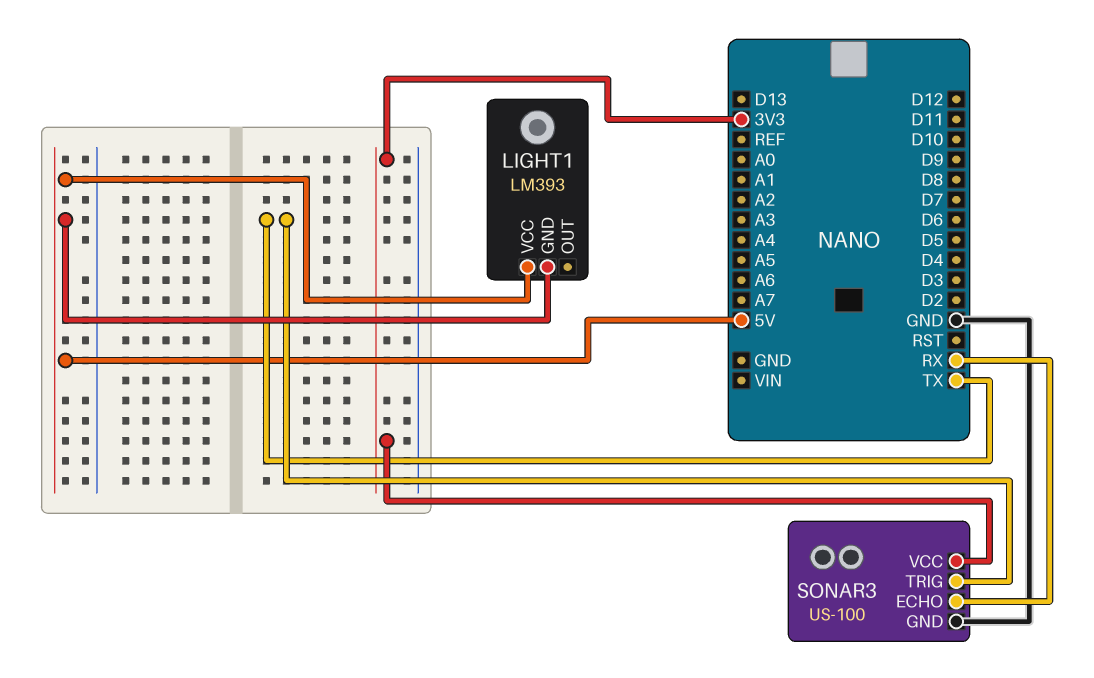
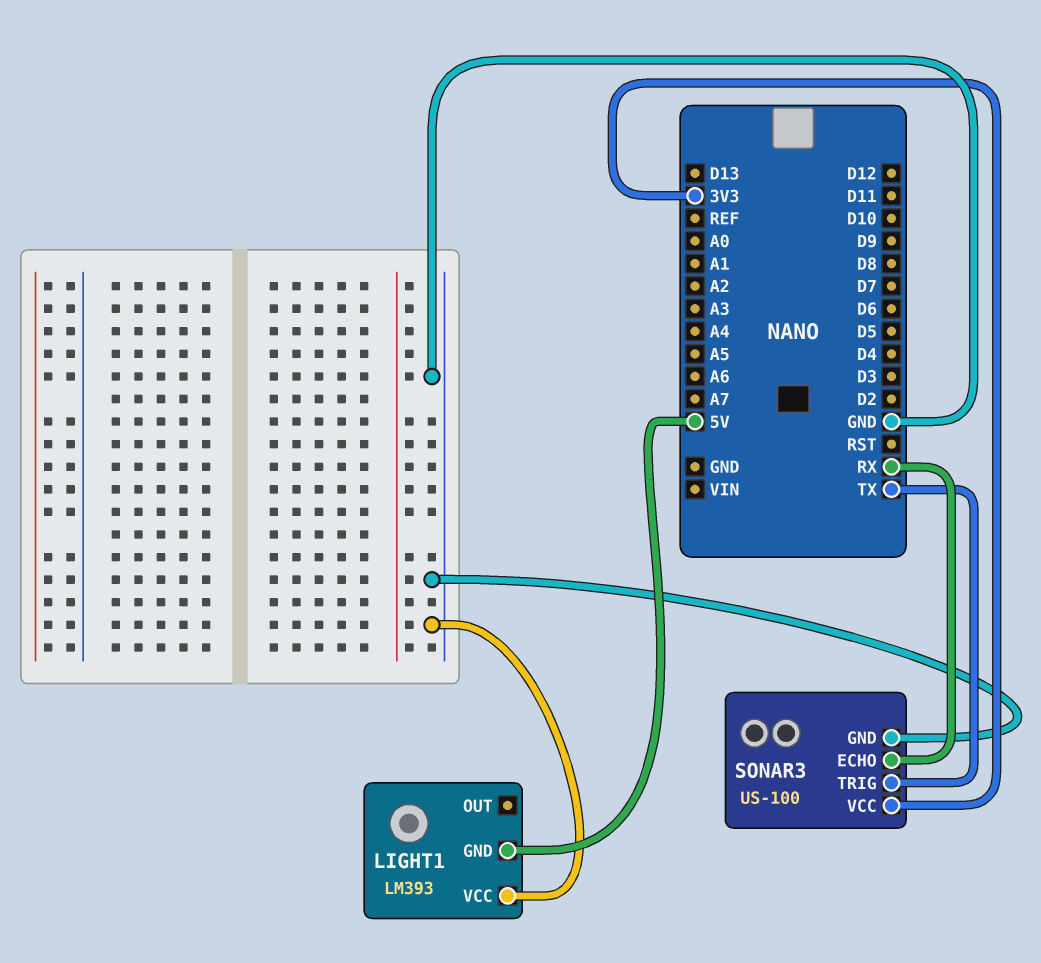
LIGHT1 pin VCC: 5V -> GND

